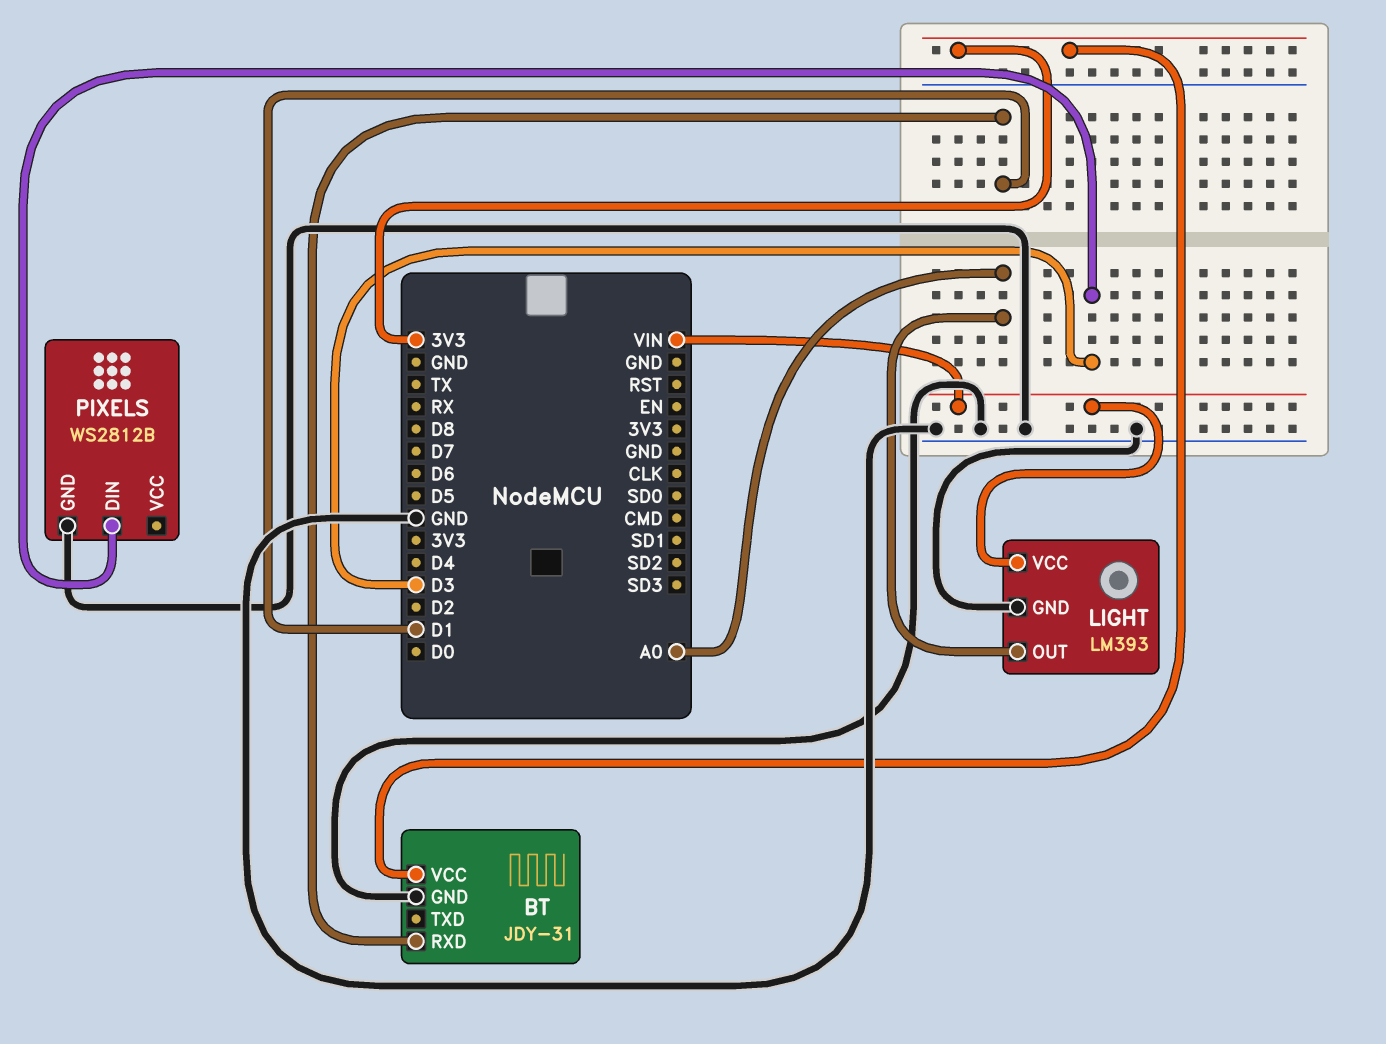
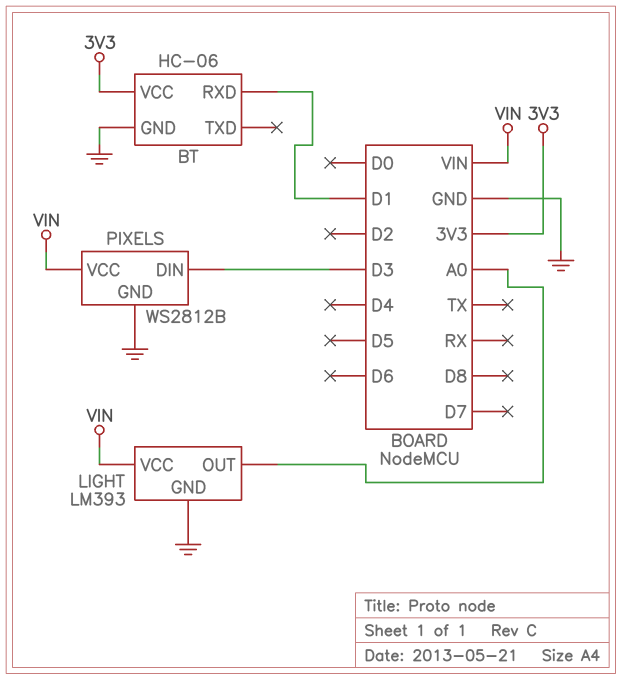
BT: JDY-31 -> HC-06
PIXELS pin VCC: none -> VIN

